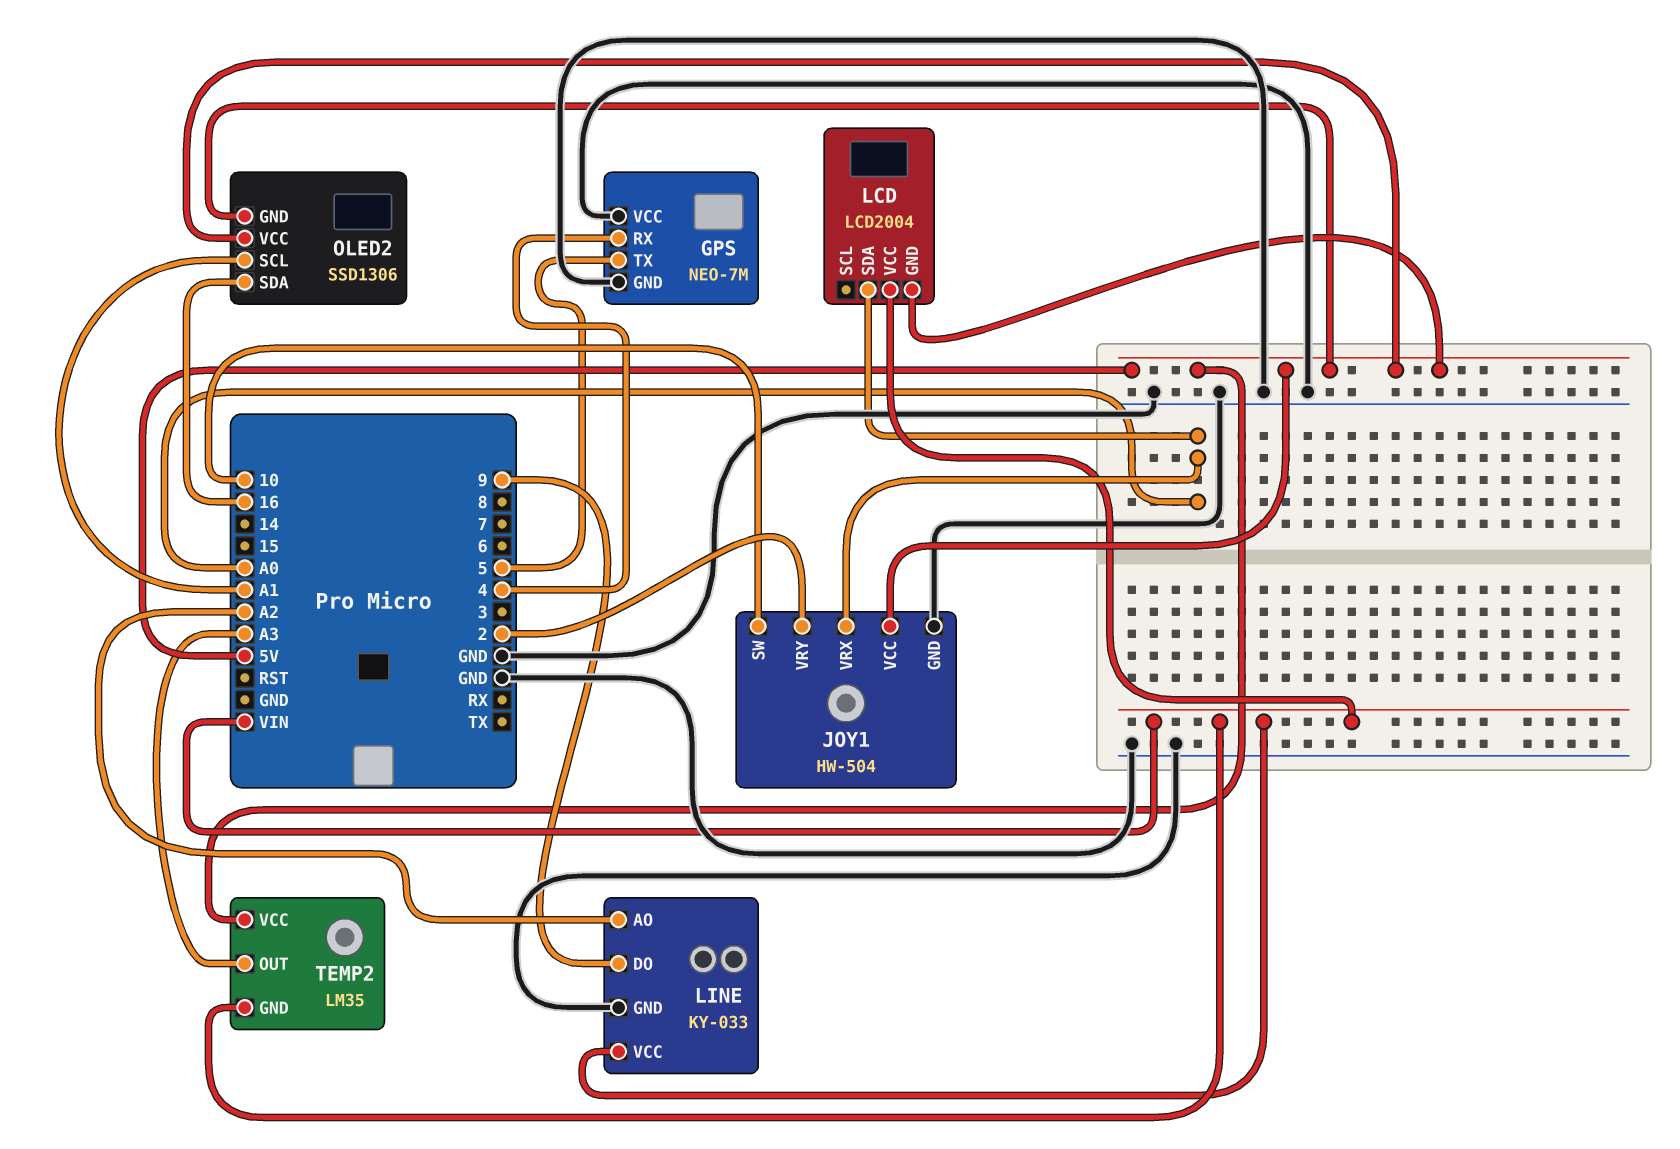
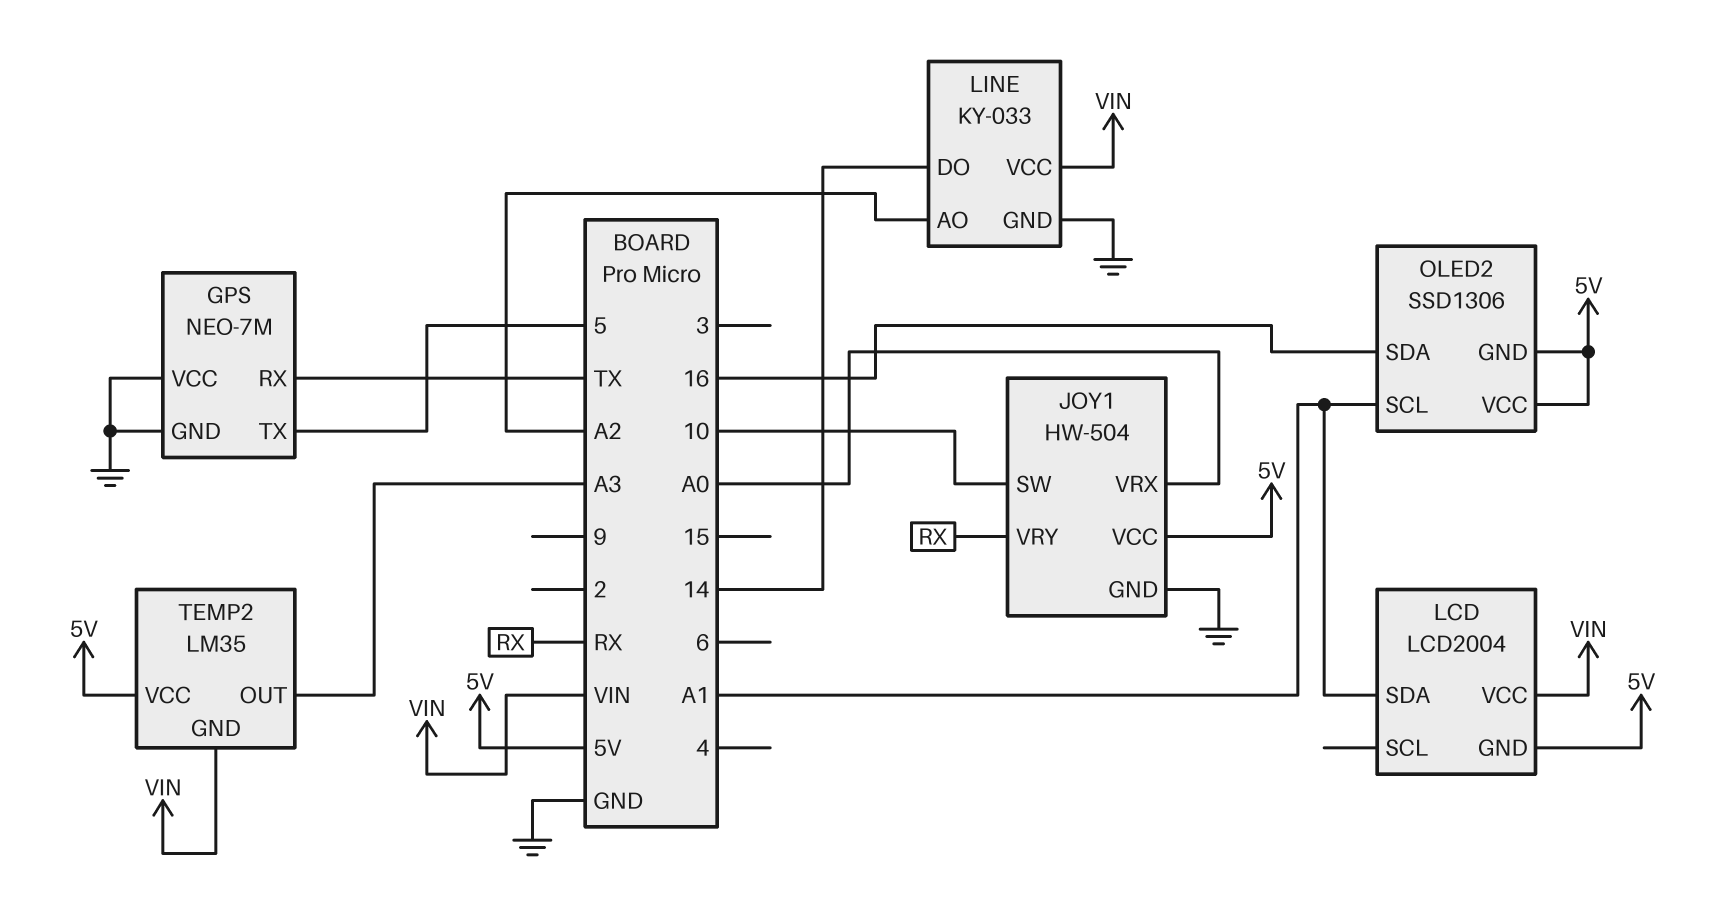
GPS pin RX: 4 -> TX
JOY1 pin VRY: 2 -> RX
LCD pin SDA: A0 -> A1
LINE pin DO: 9 -> 14

